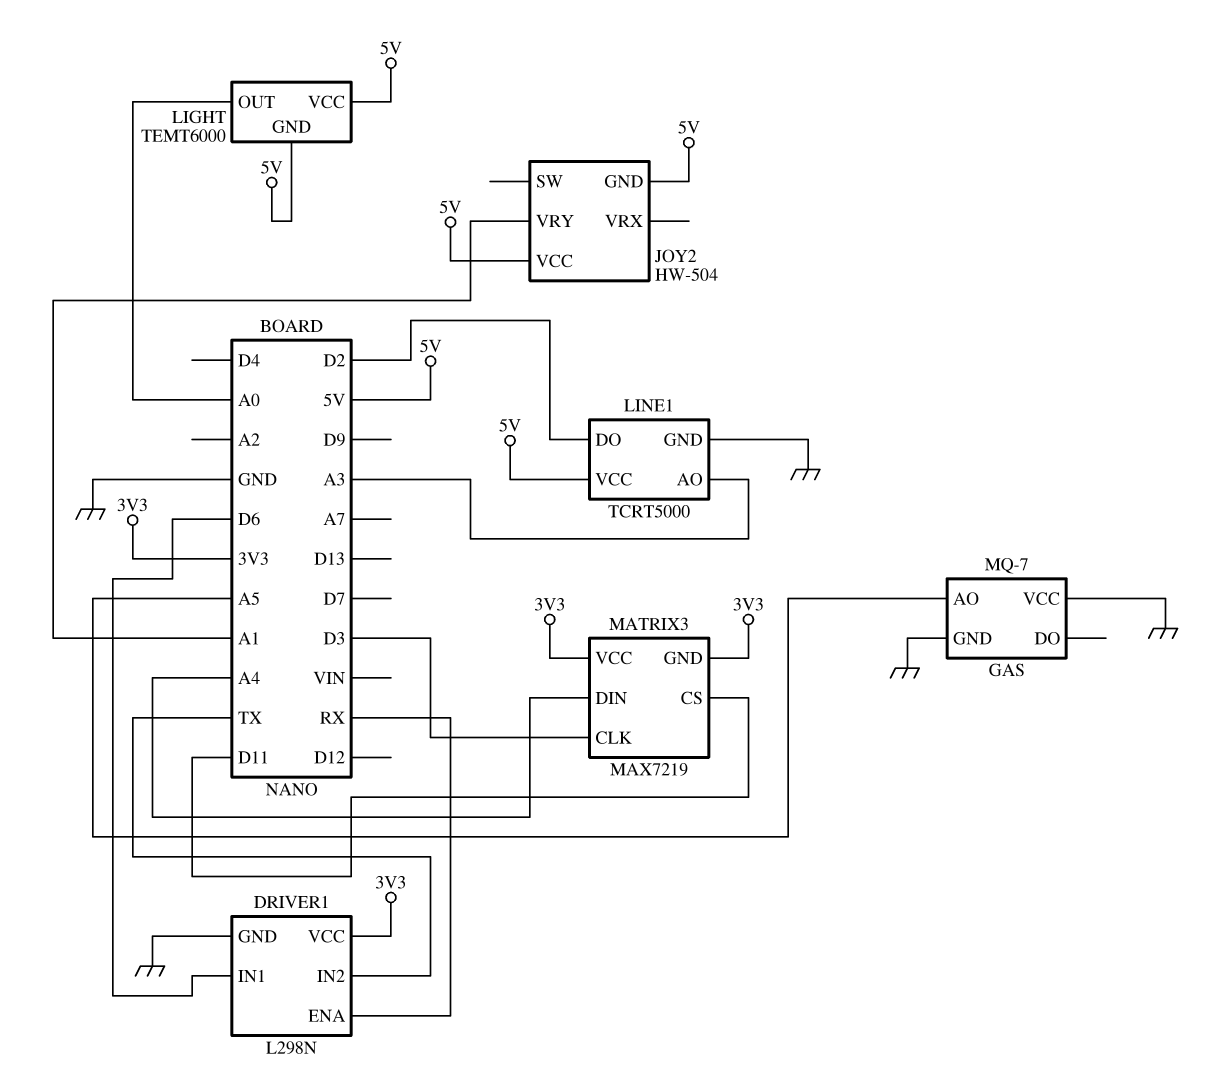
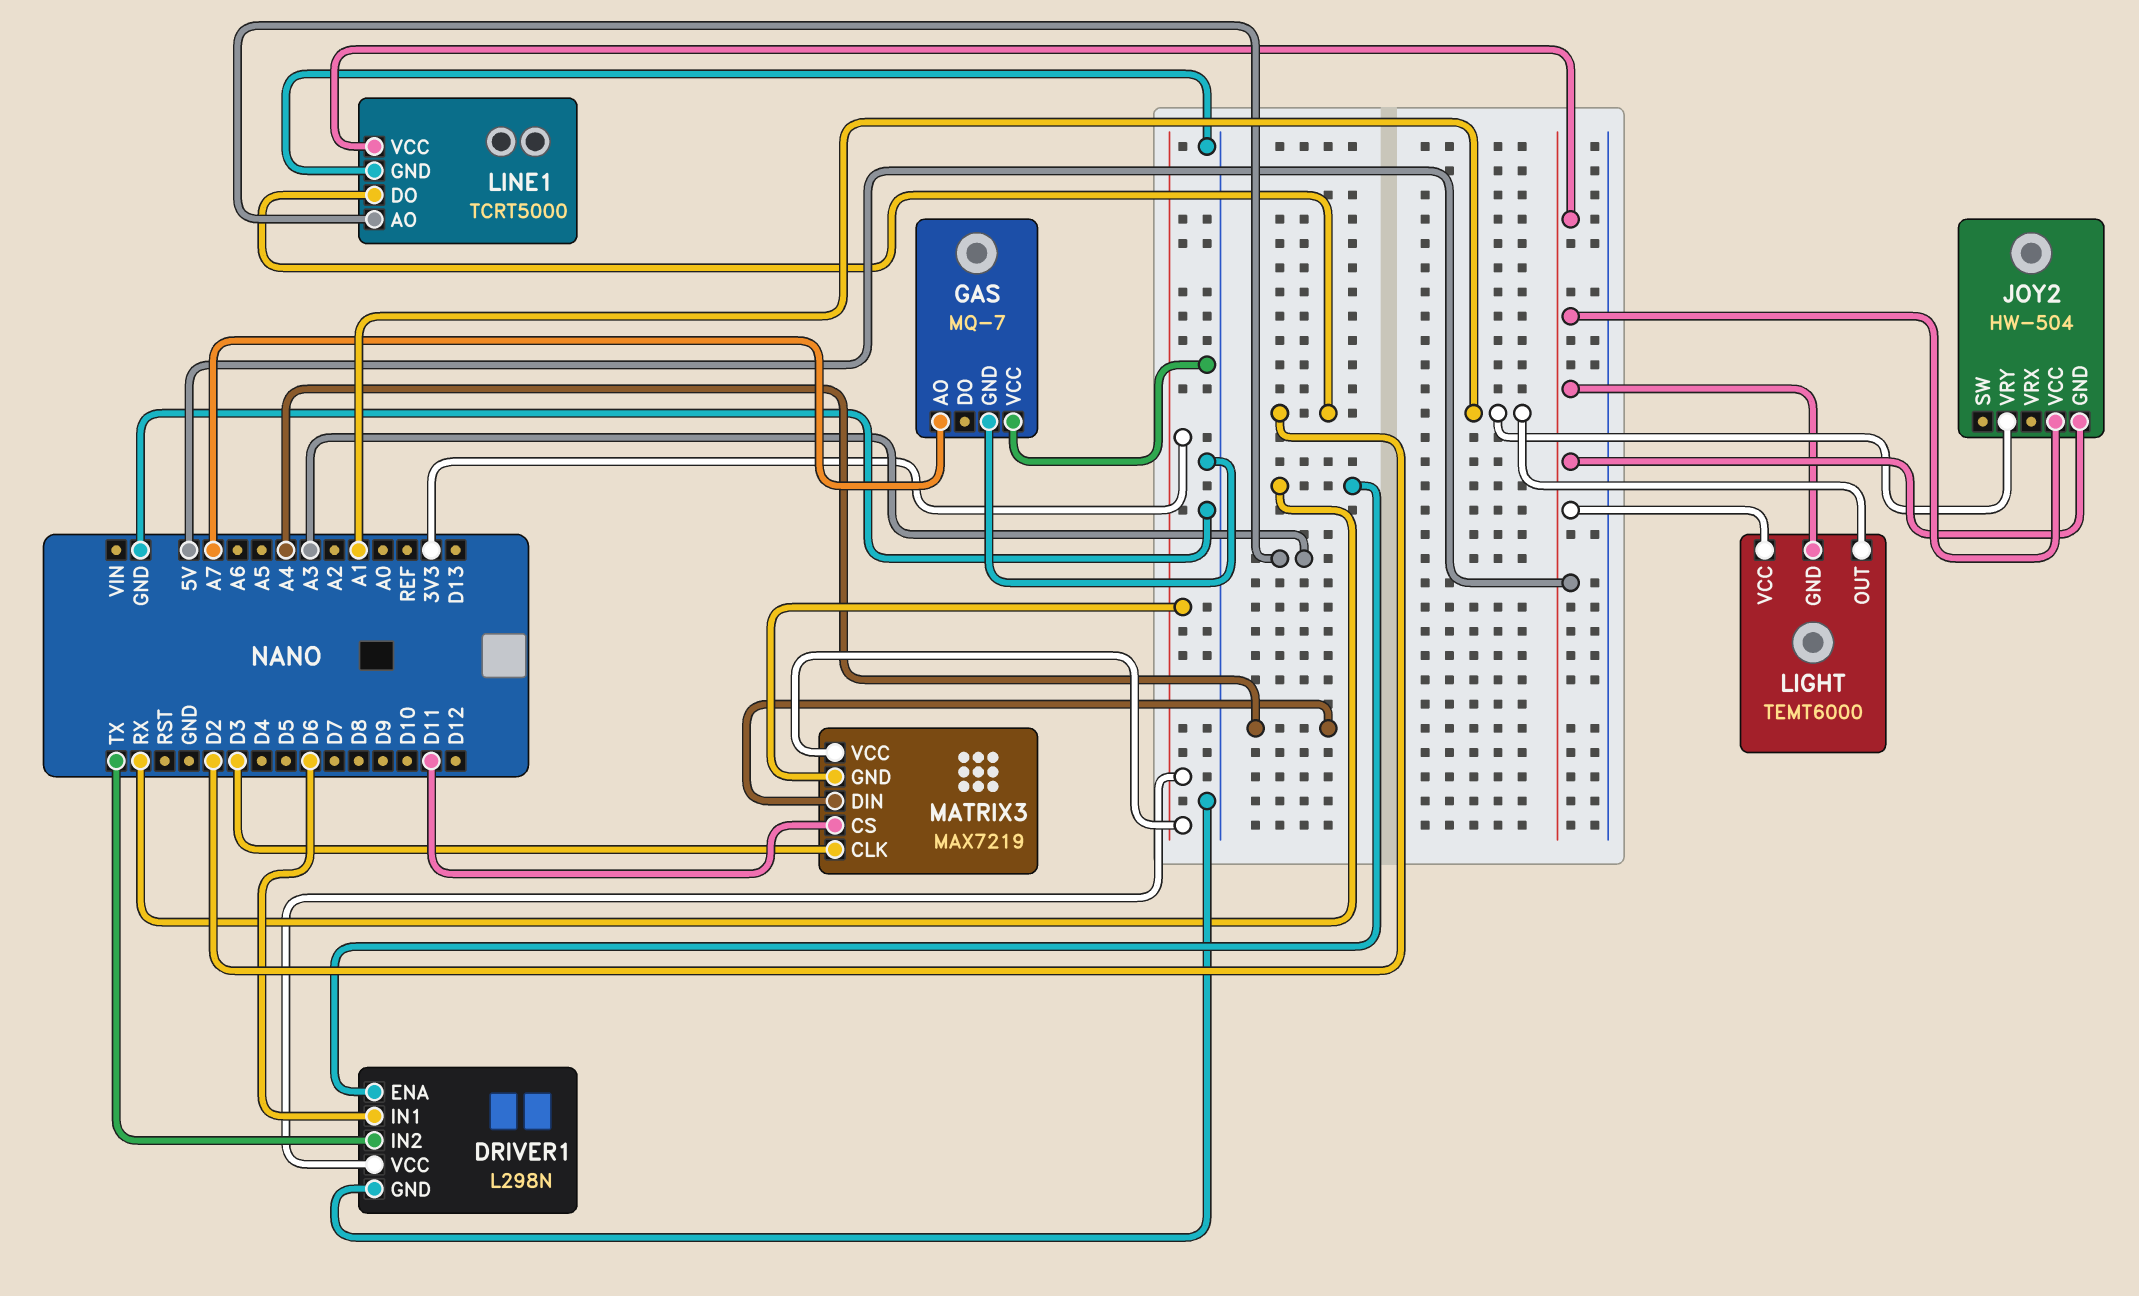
GAS pin AO: A5 -> A7
LIGHT pin OUT: A0 -> A1

